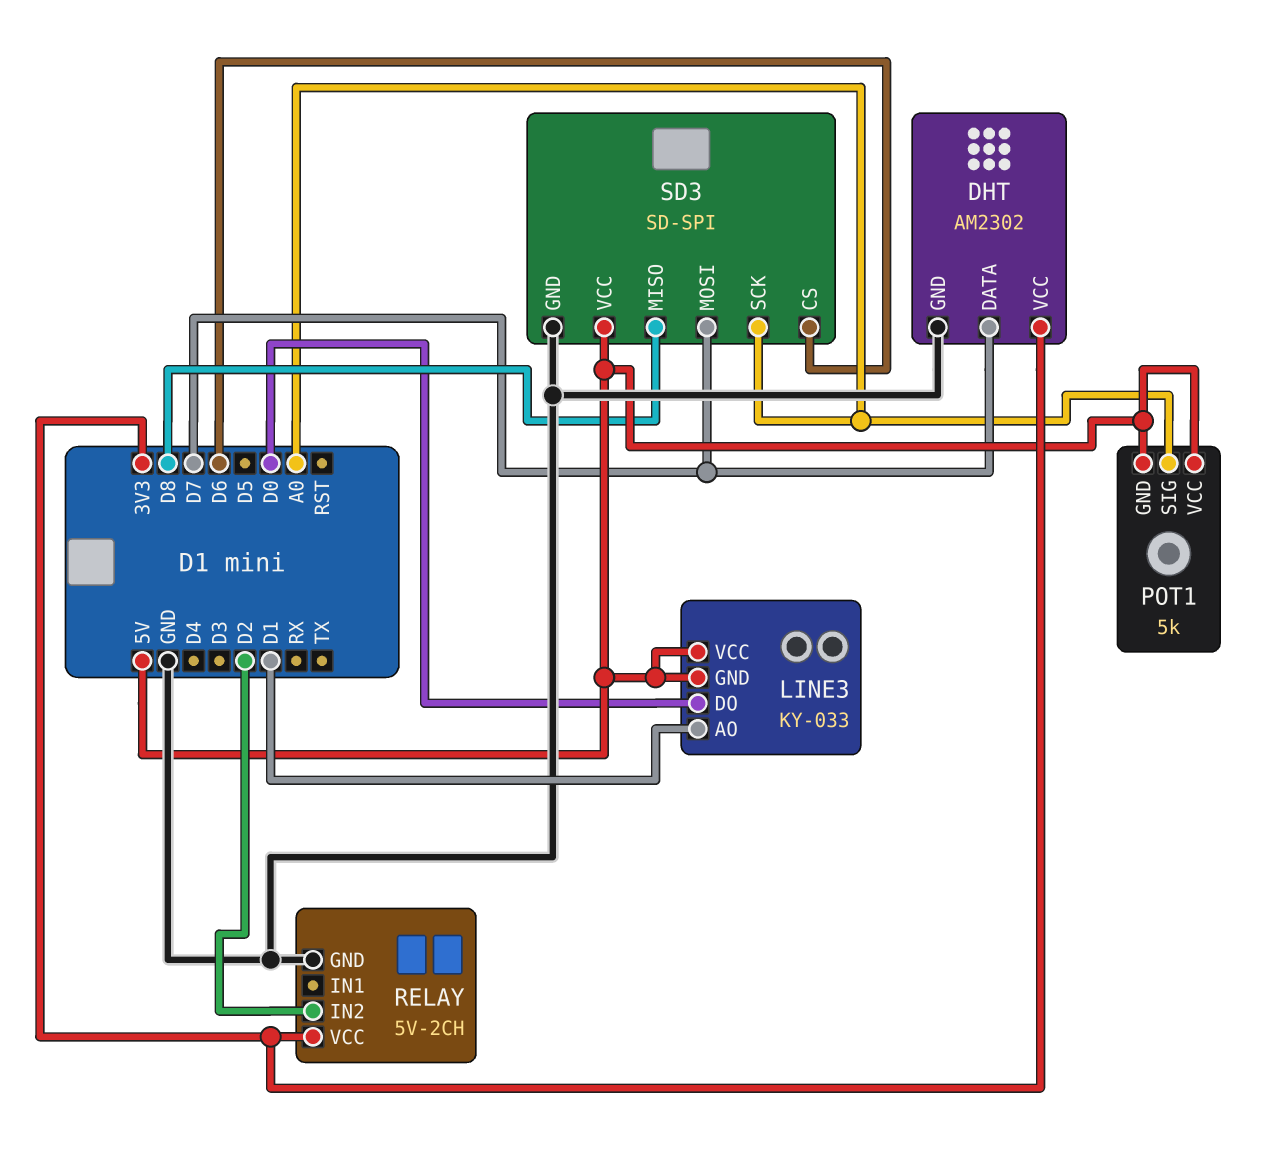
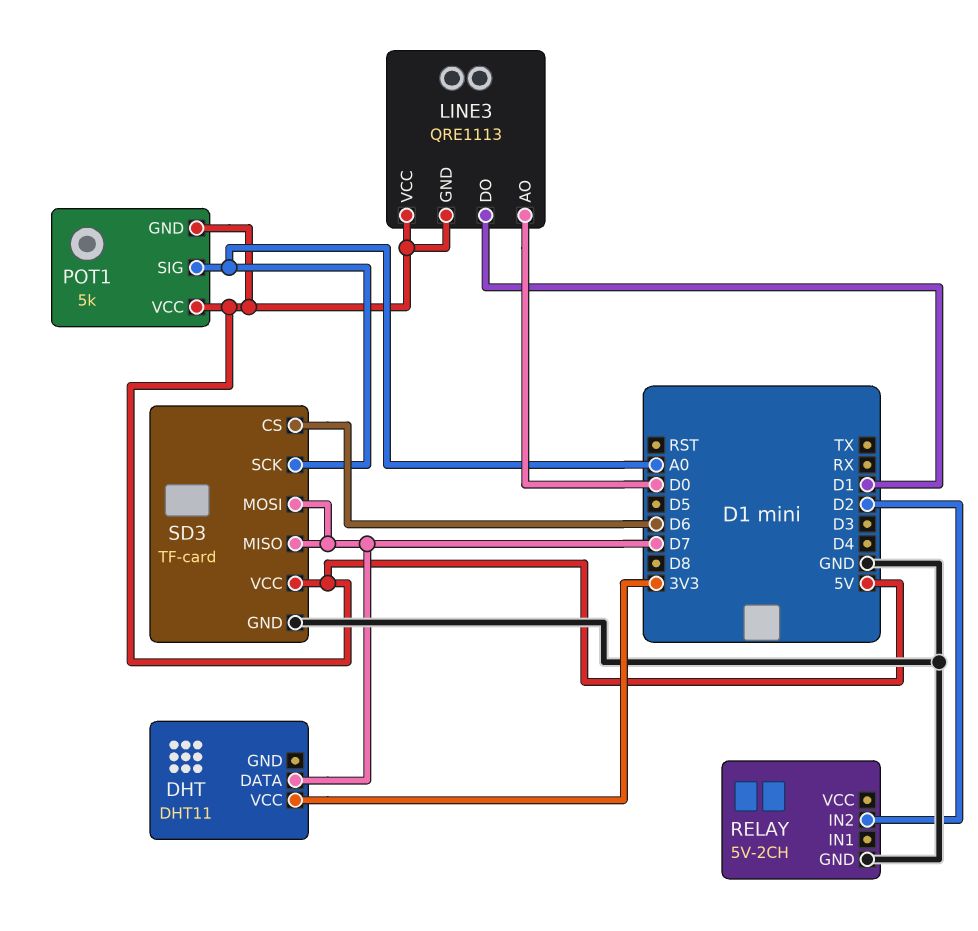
DHT: AM2302 -> DHT11
DHT pin GND: GND -> none
LINE3: KY-033 -> QRE1113
LINE3 pin AO: D1 -> D0
LINE3 pin DO: D0 -> D1
RELAY pin VCC: 3V3 -> none
SD3: SD-SPI -> TF-card
SD3 pin MISO: D8 -> D7

